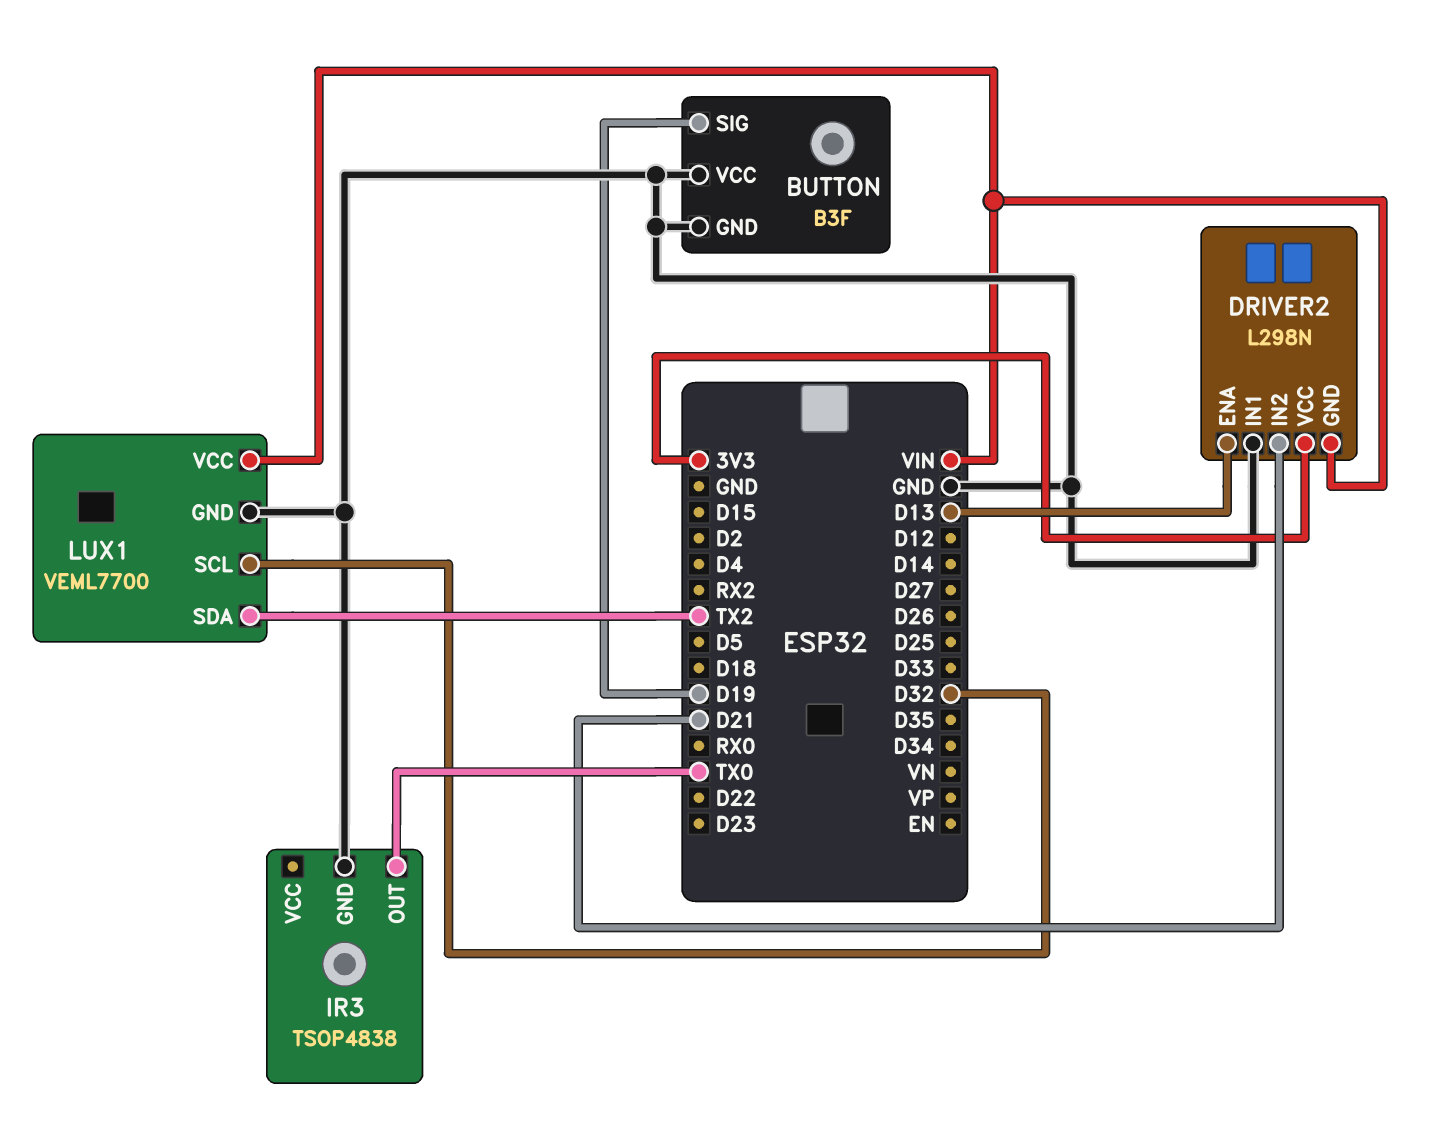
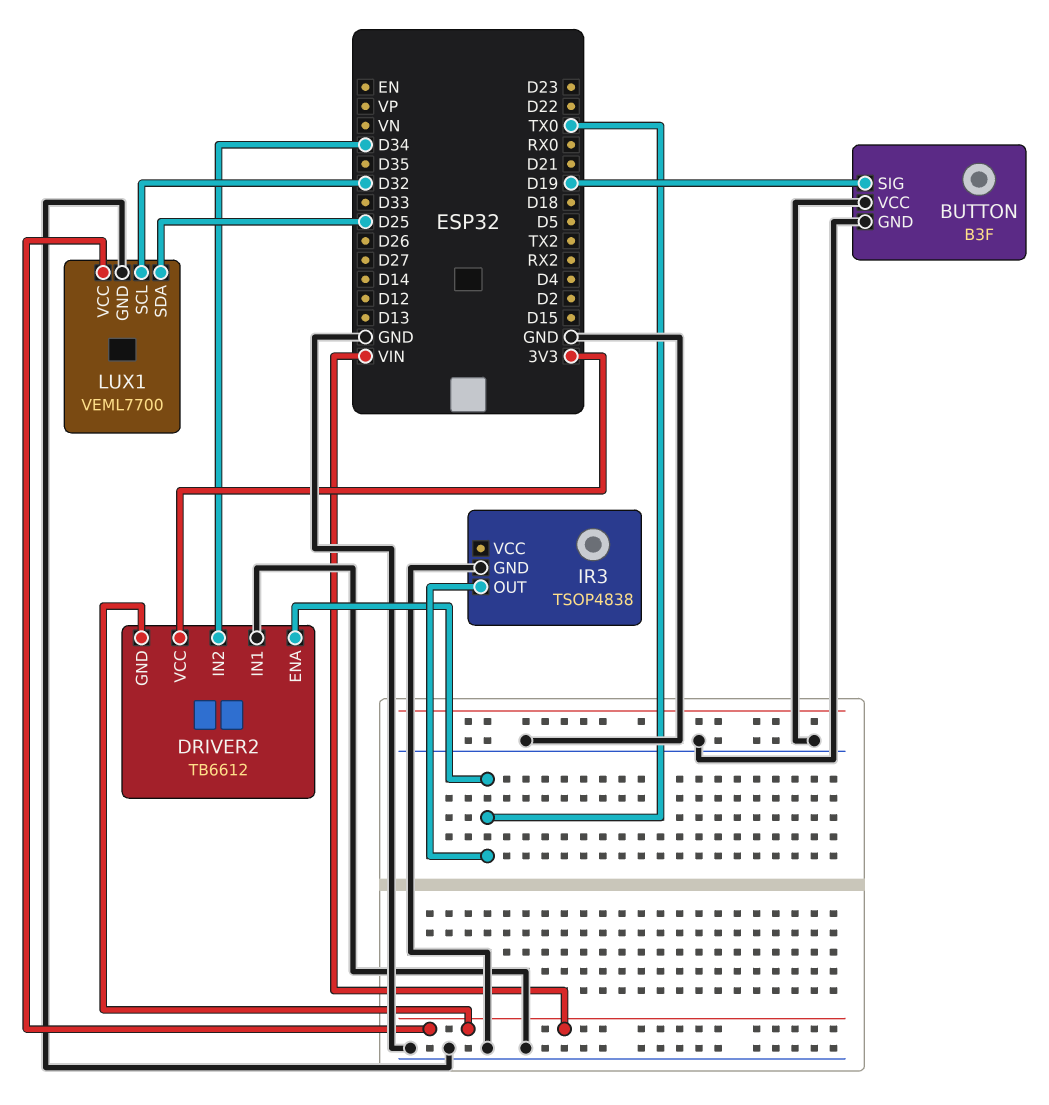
DRIVER2: L298N -> TB6612
DRIVER2 pin ENA: D13 -> TX0
DRIVER2 pin IN2: D21 -> D34
LUX1 pin SDA: TX2 -> D25

